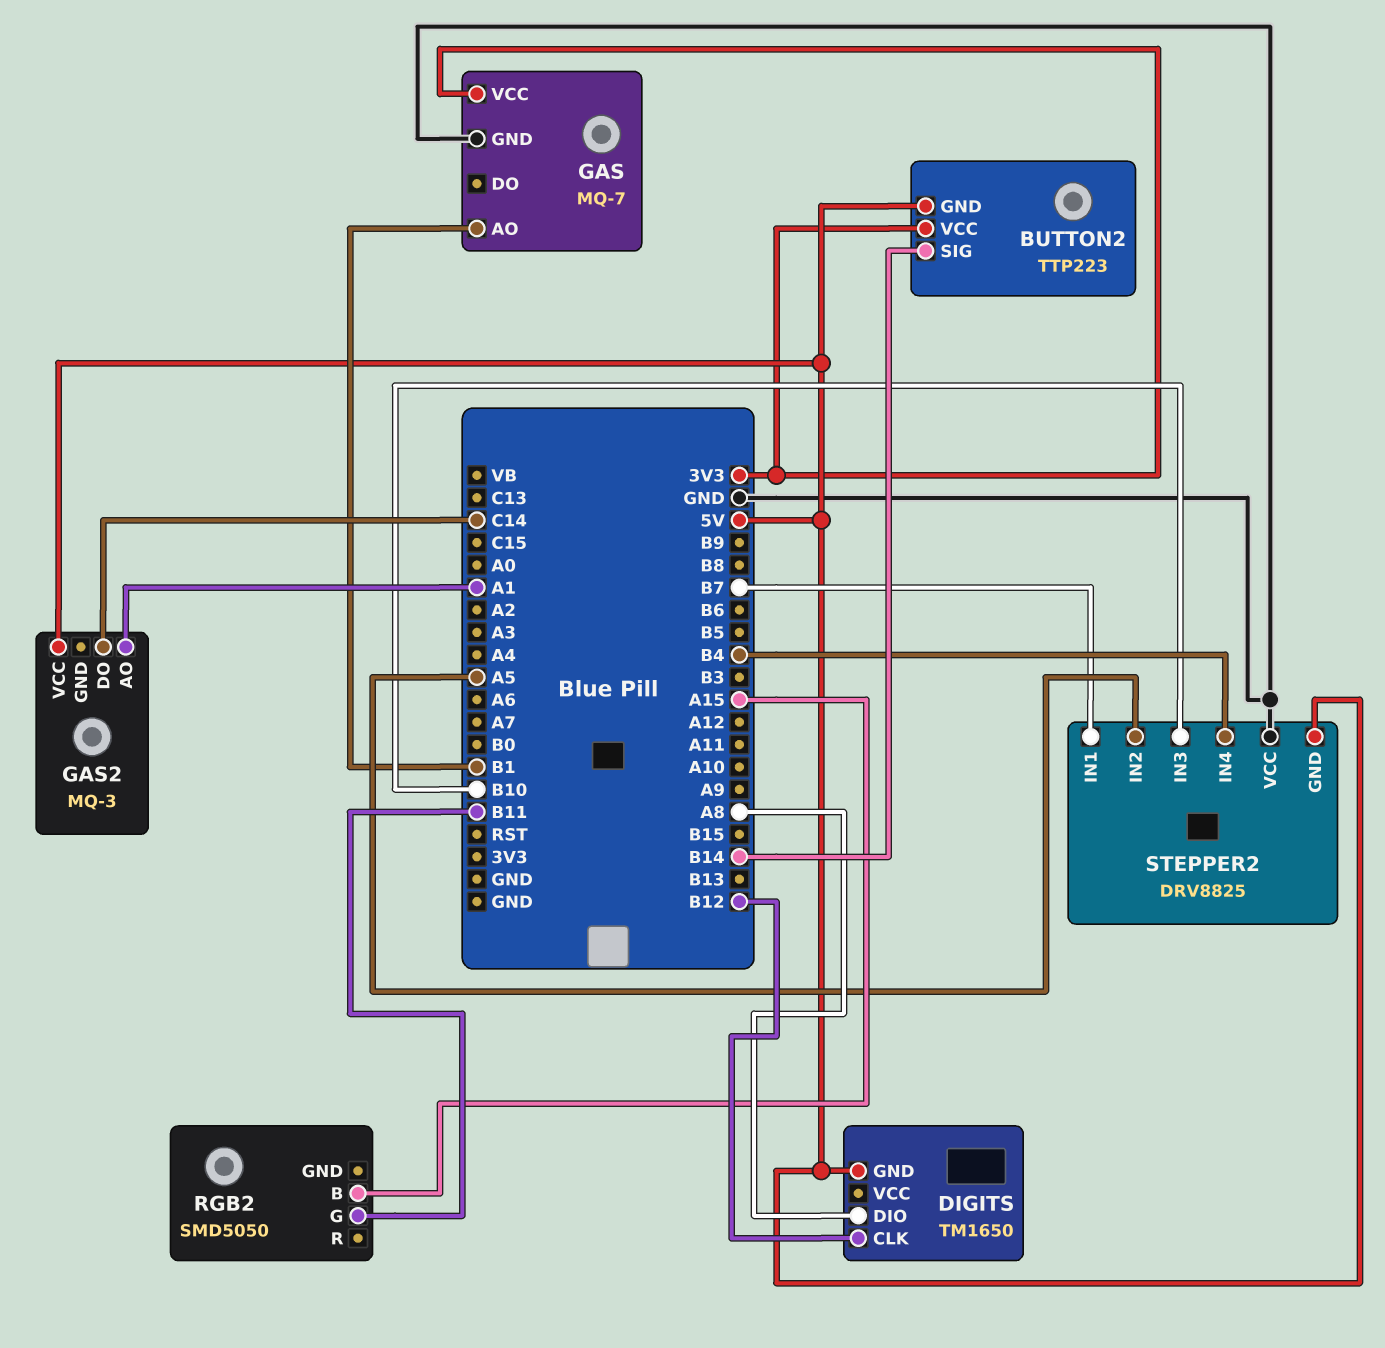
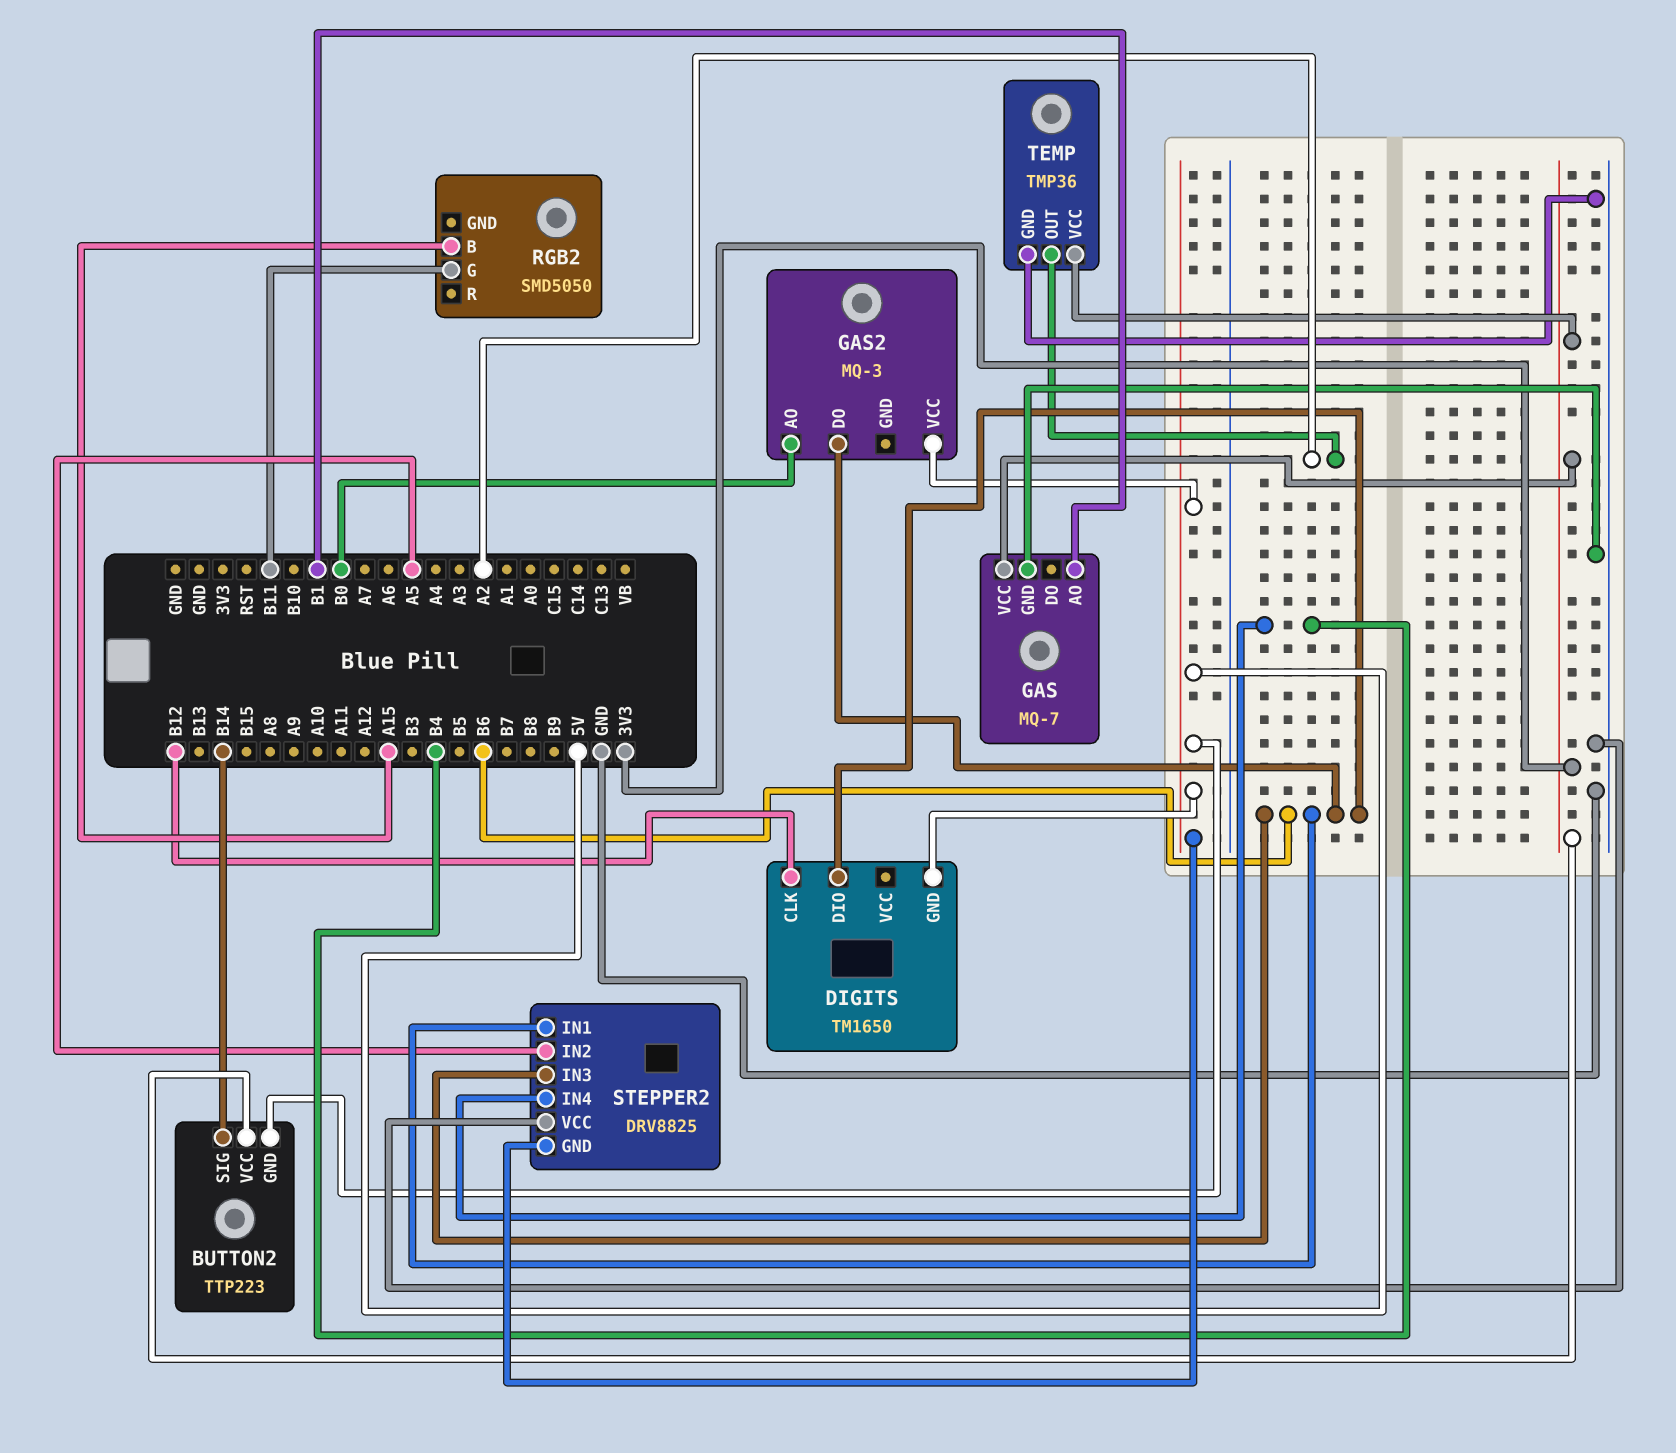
DIGITS pin DIO: A8 -> B6
GAS2 pin AO: A1 -> B0
GAS2 pin DO: C14 -> B6
STEPPER2 pin IN1: B7 -> B6
STEPPER2 pin IN3: B10 -> B6
TEMP: none -> TMP36
TEMP pin GND: none -> GND
TEMP pin OUT: none -> A2
TEMP pin VCC: none -> 3V3

